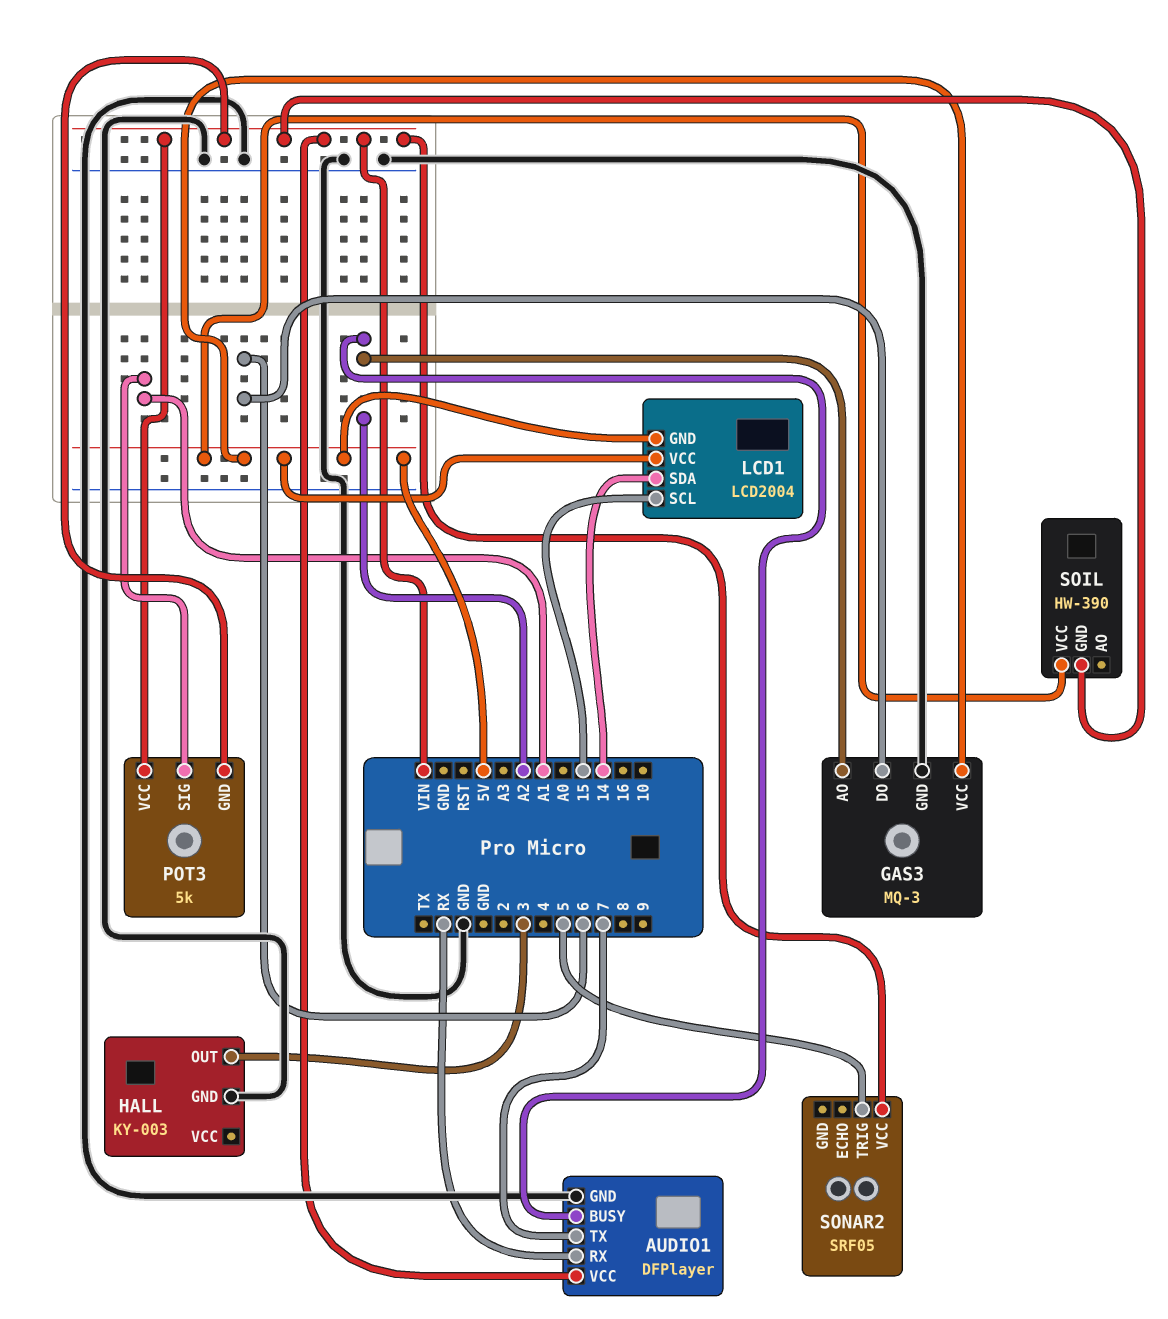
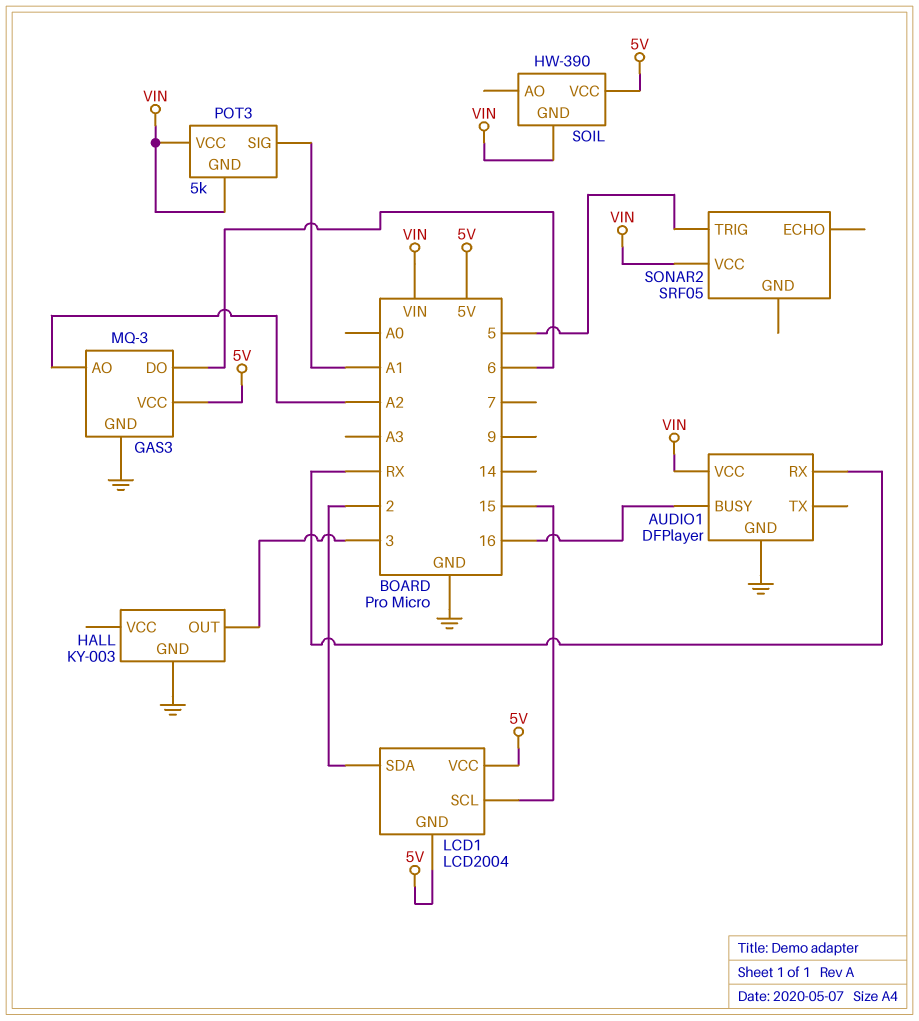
AUDIO1 pin BUSY: A2 -> 16
AUDIO1 pin TX: 7 -> none
LCD1 pin SDA: 14 -> 2

